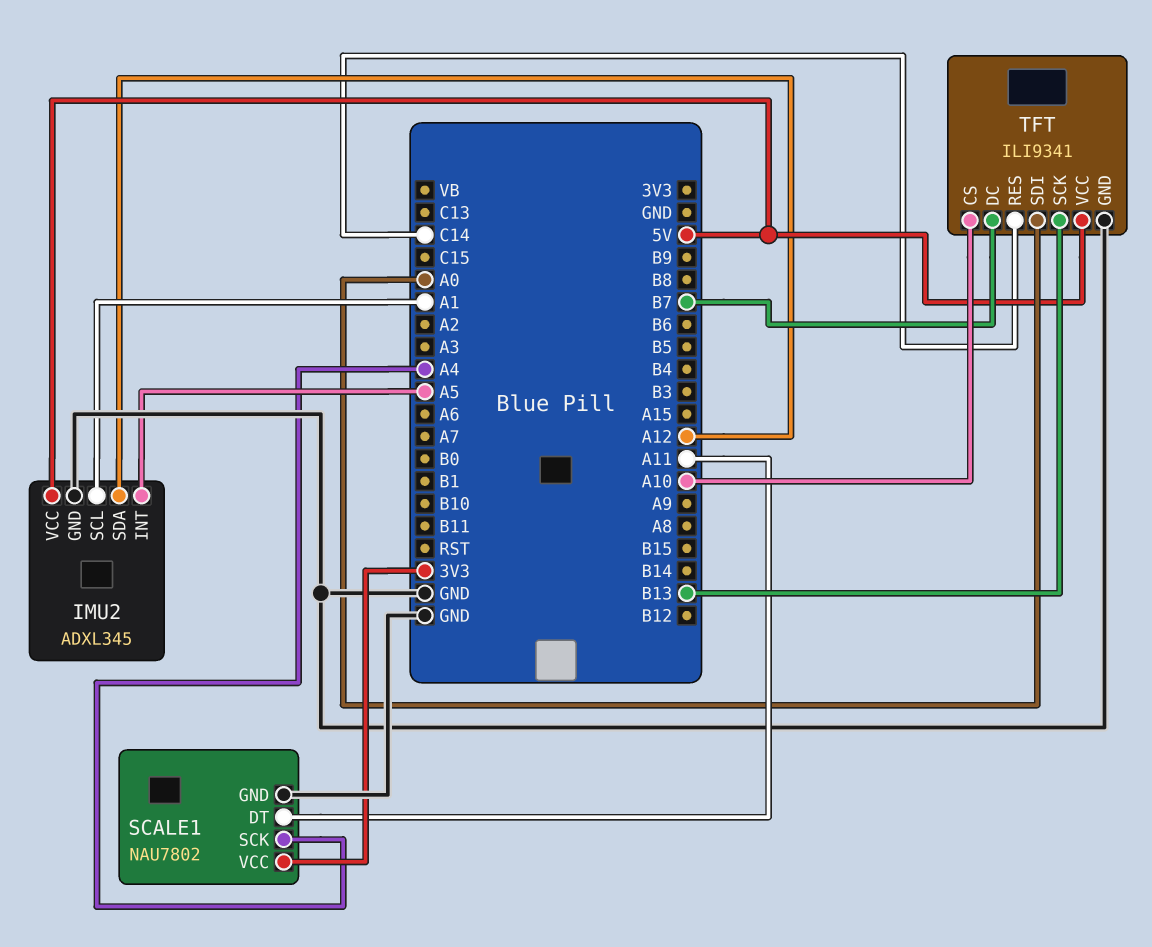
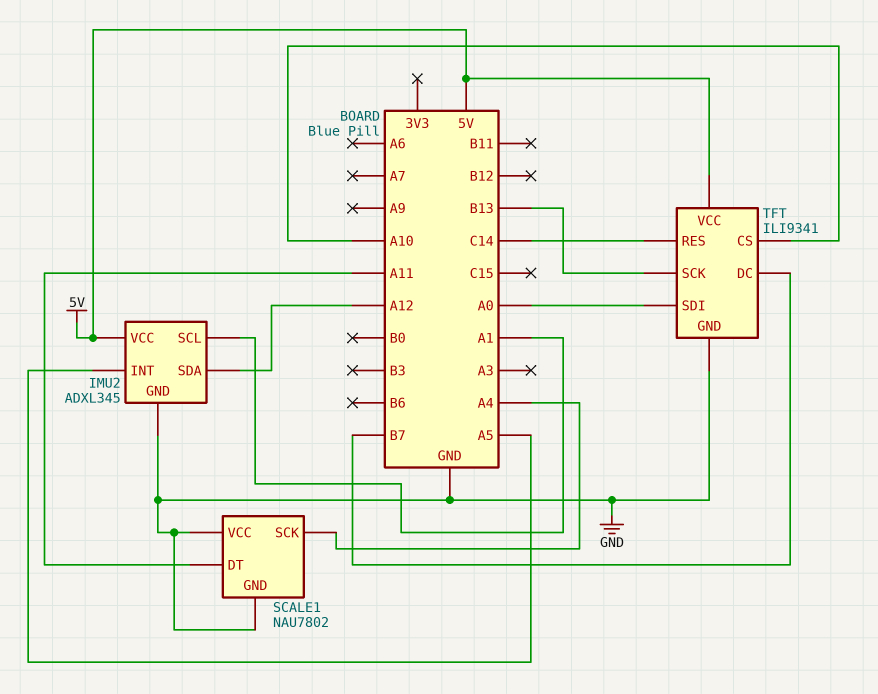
SCALE1 pin VCC: 3V3 -> GND

